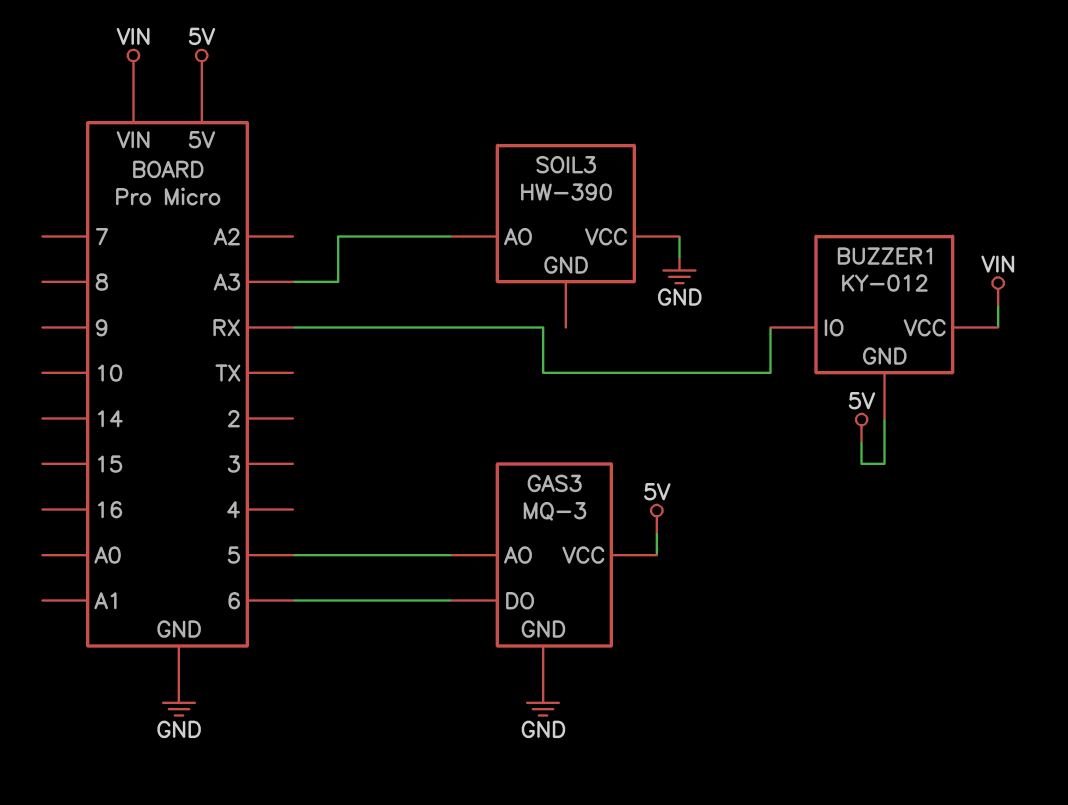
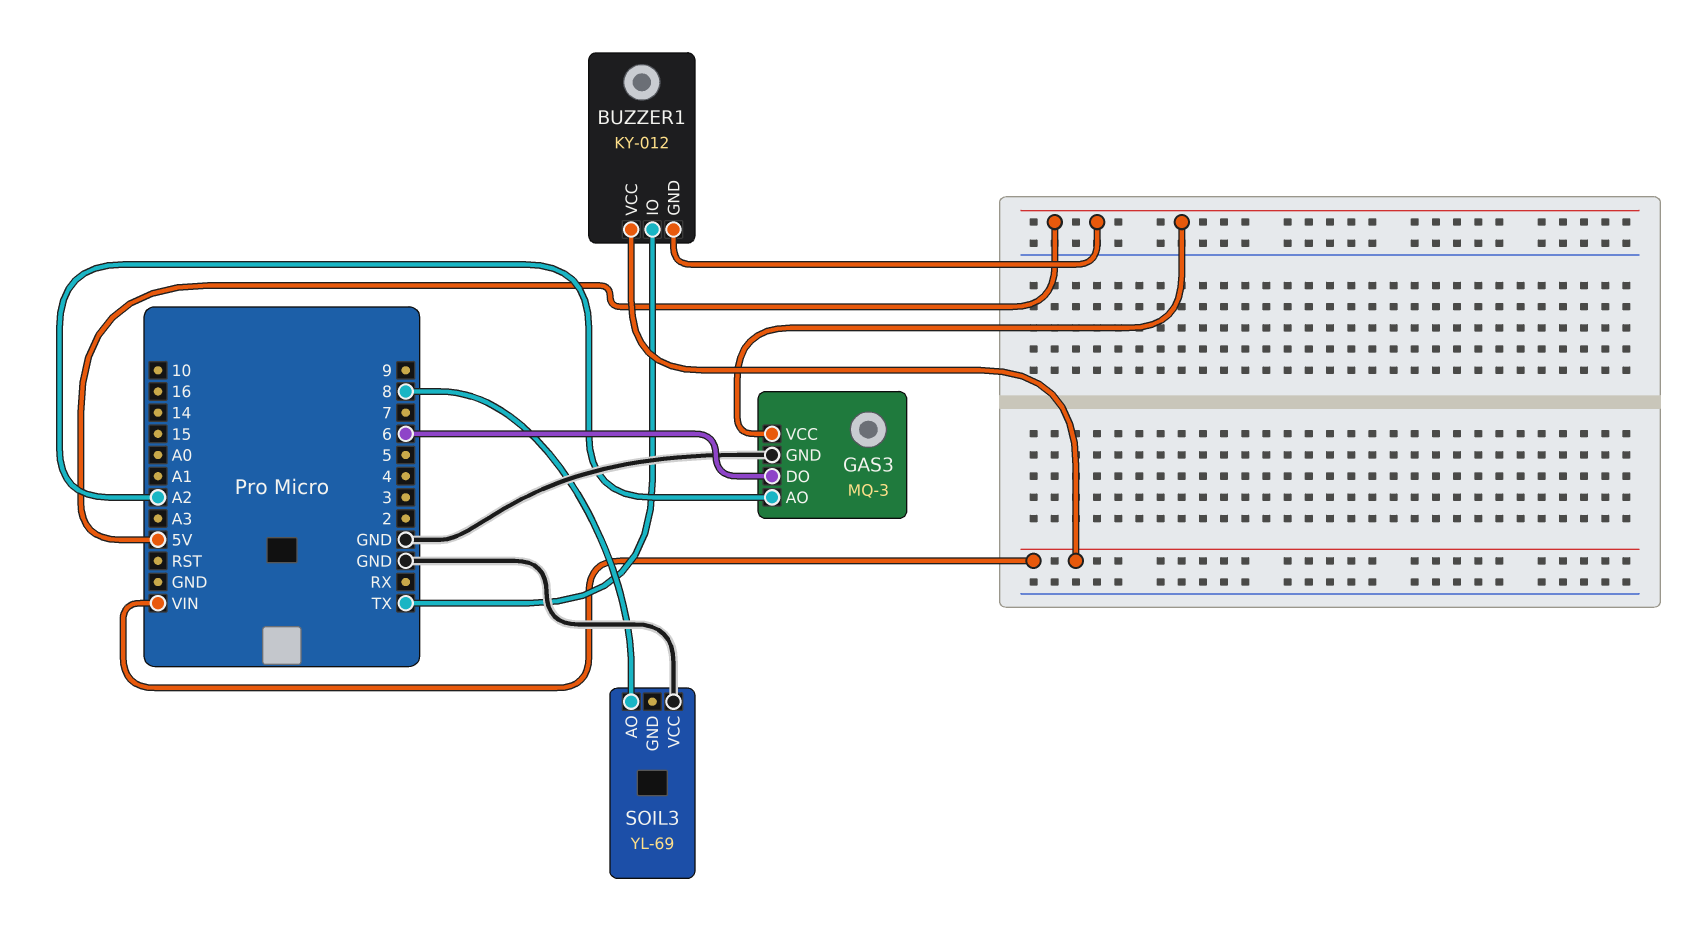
BUZZER1 pin IO: RX -> TX
GAS3 pin AO: 5 -> A2
SOIL3: HW-390 -> YL-69
SOIL3 pin AO: A3 -> 8

